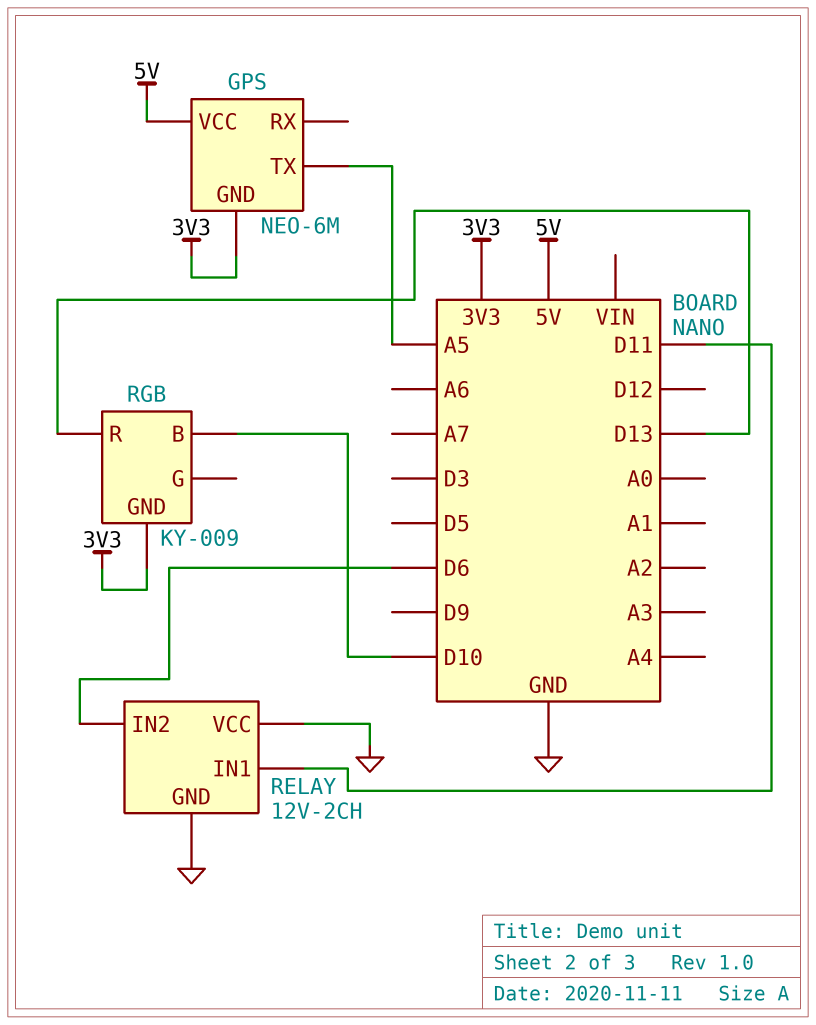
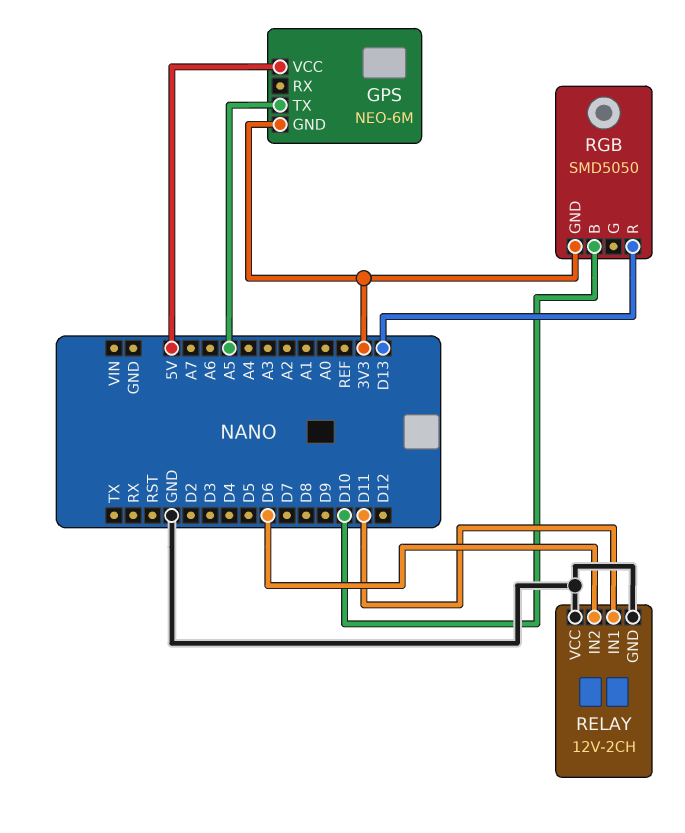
RGB: KY-009 -> SMD5050

